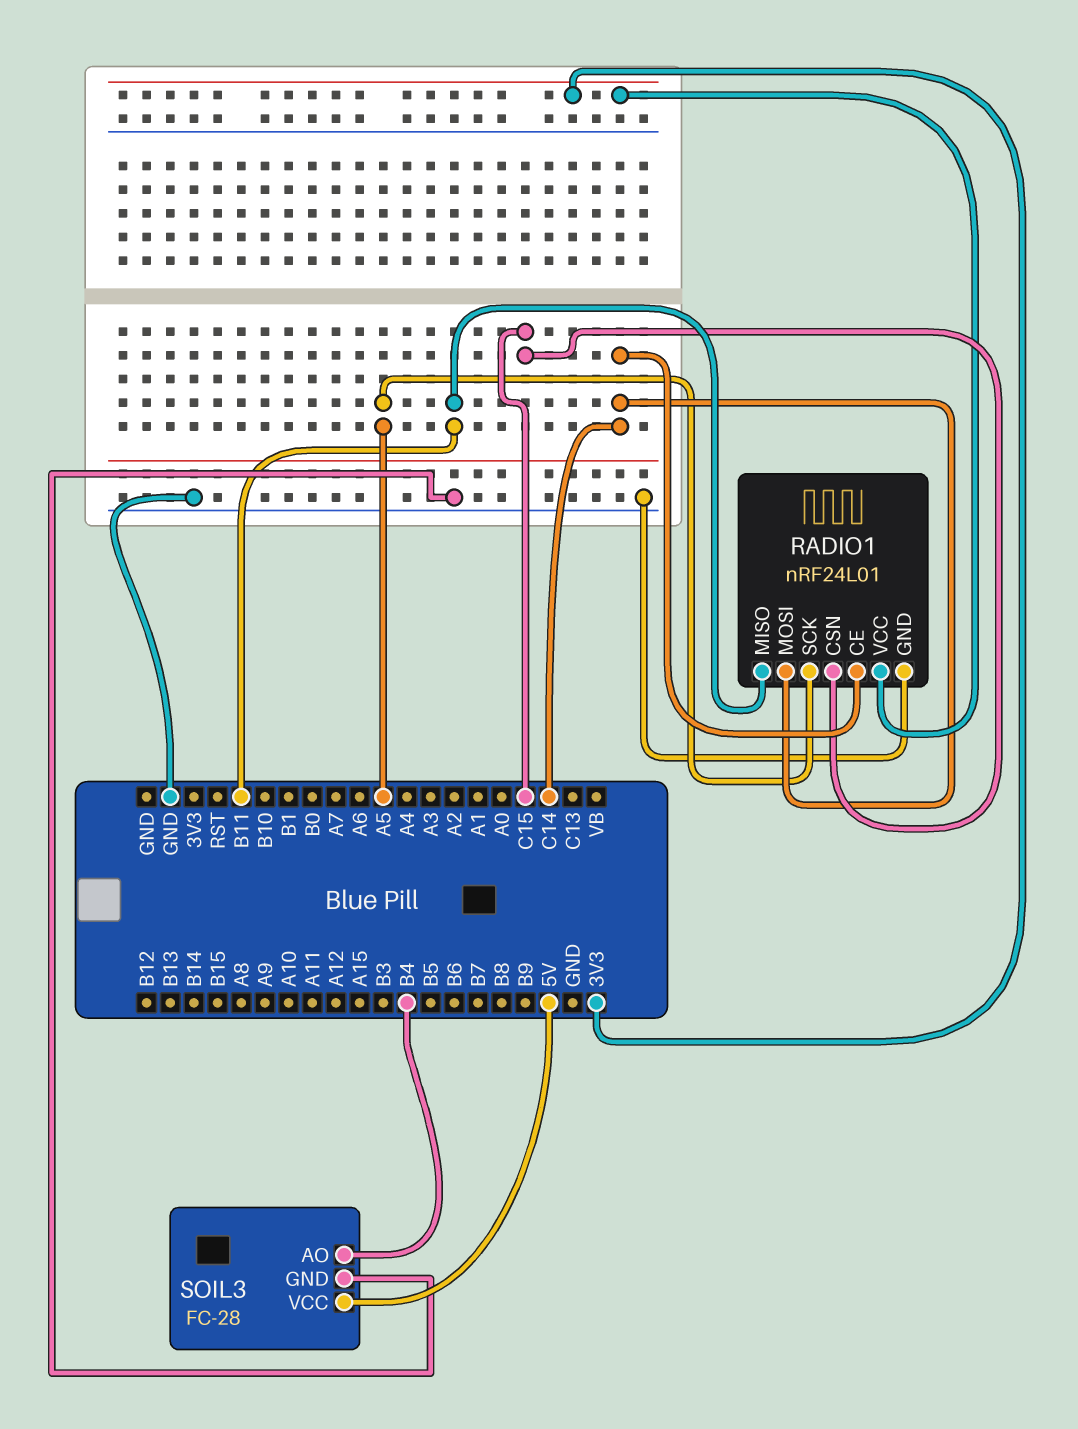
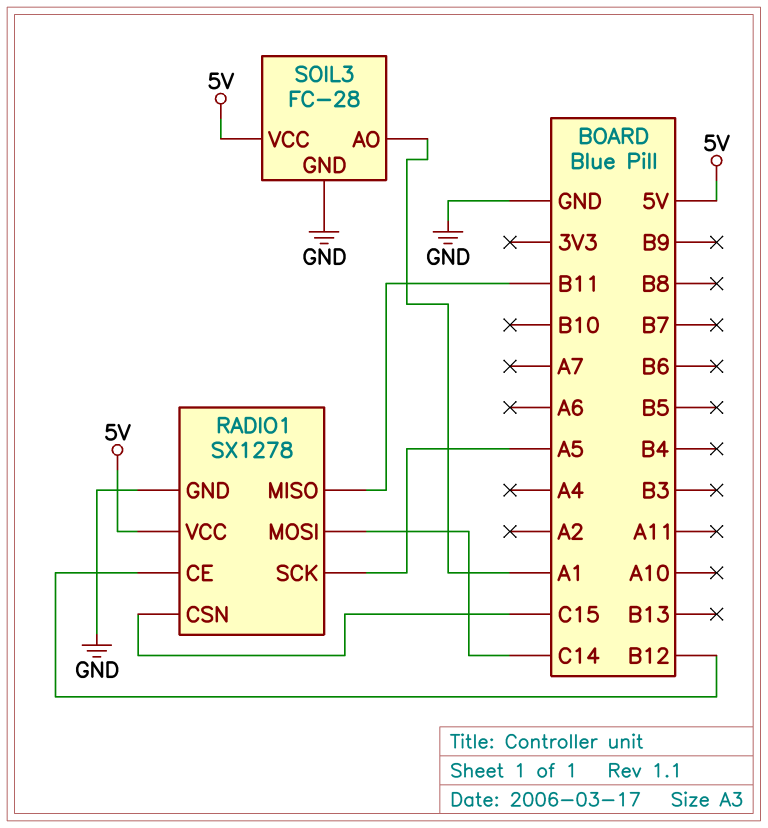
RADIO1: nRF24L01 -> SX1278
RADIO1 pin CE: C14 -> B12
RADIO1 pin VCC: 3V3 -> 5V
SOIL3 pin AO: B4 -> A1

